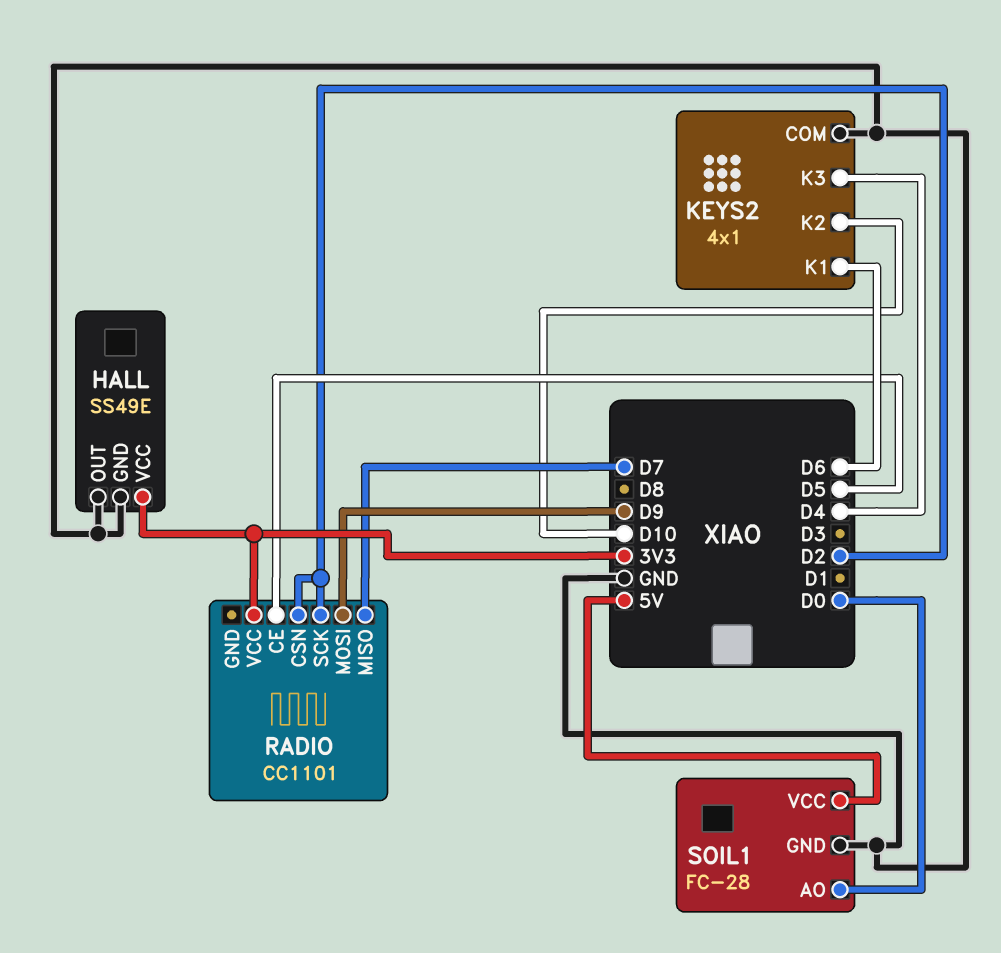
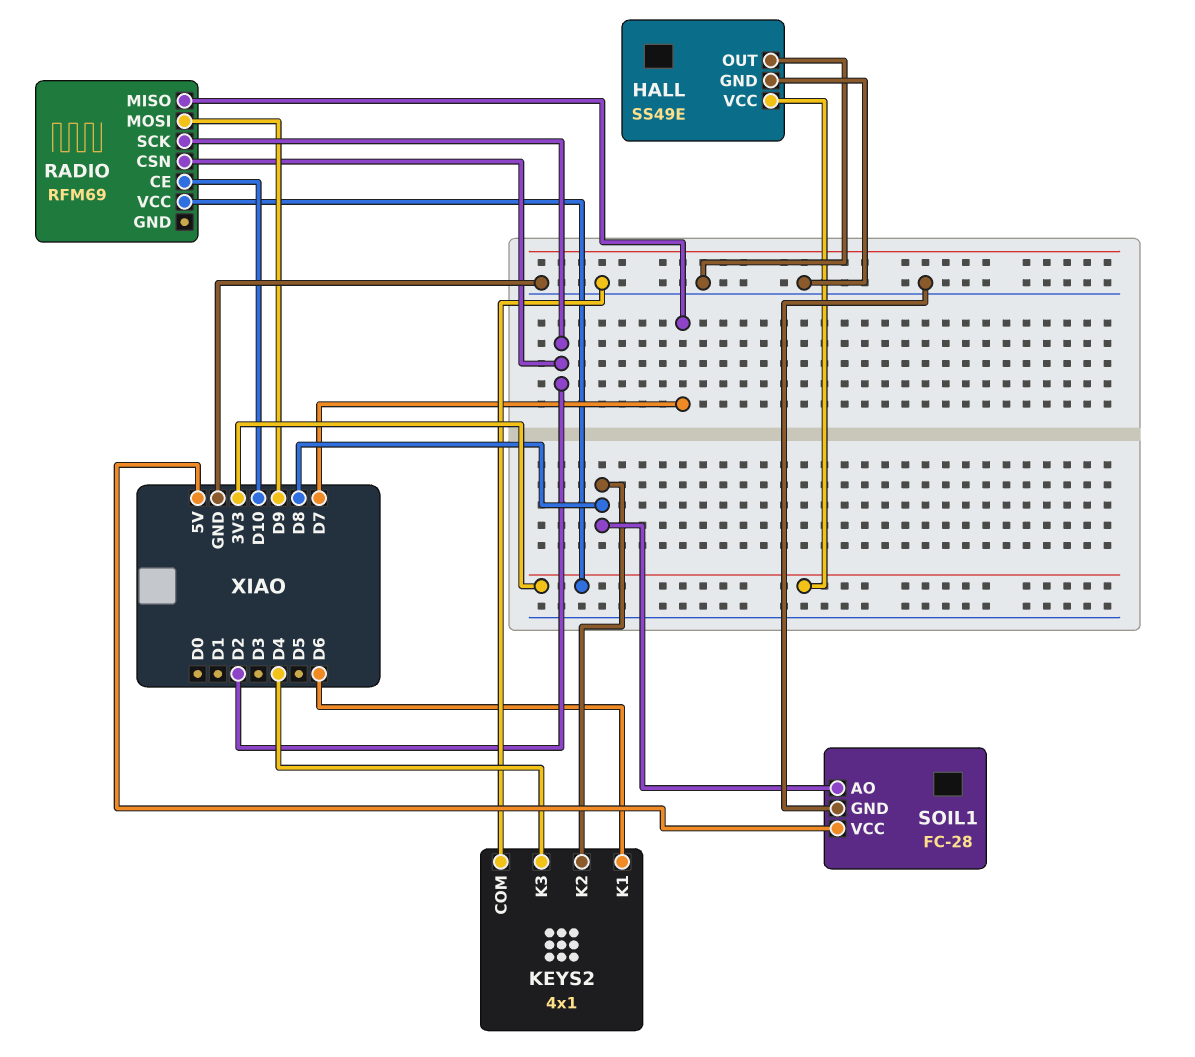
KEYS2 pin K2: D10 -> D8
RADIO: CC1101 -> RFM69
RADIO pin CE: D5 -> D10
SOIL1 pin AO: D0 -> D8

